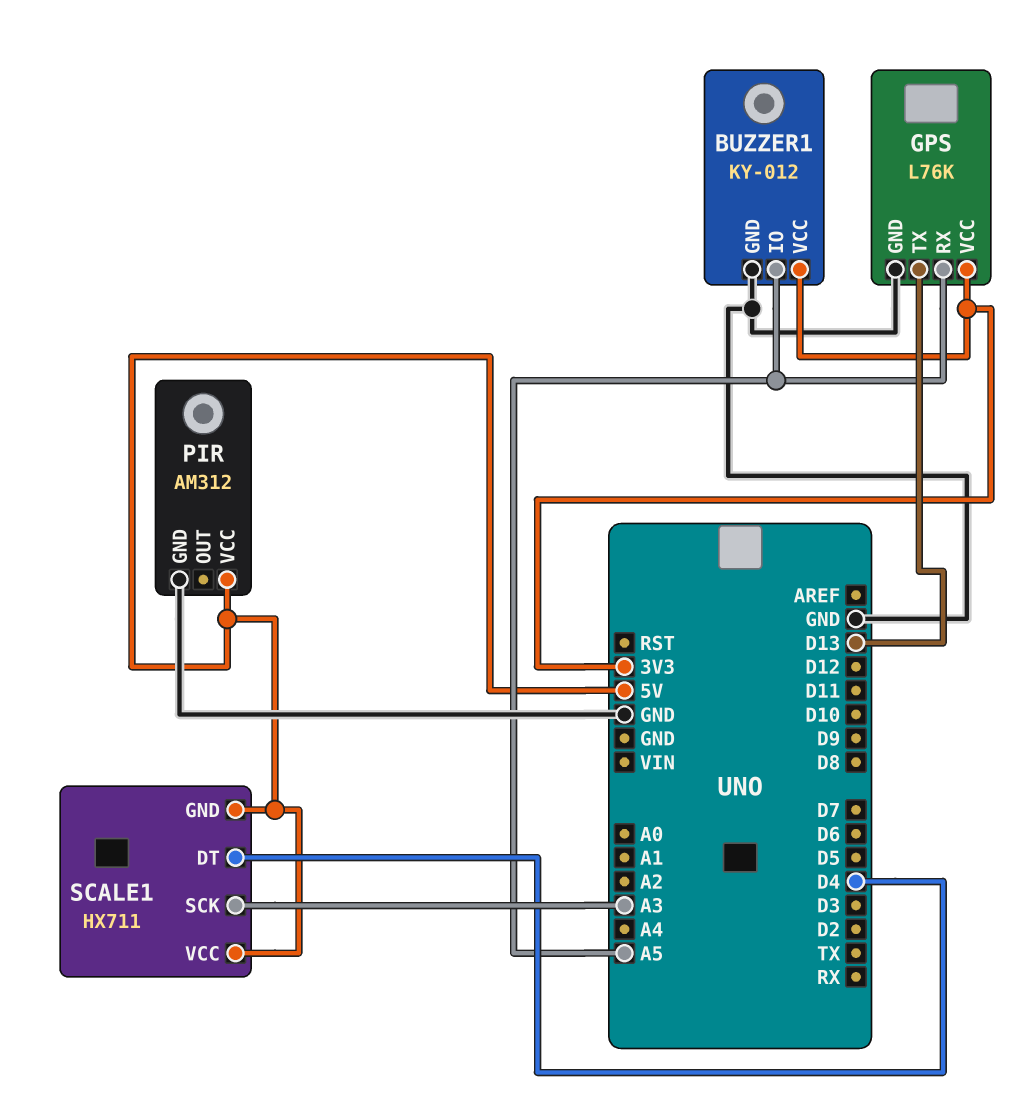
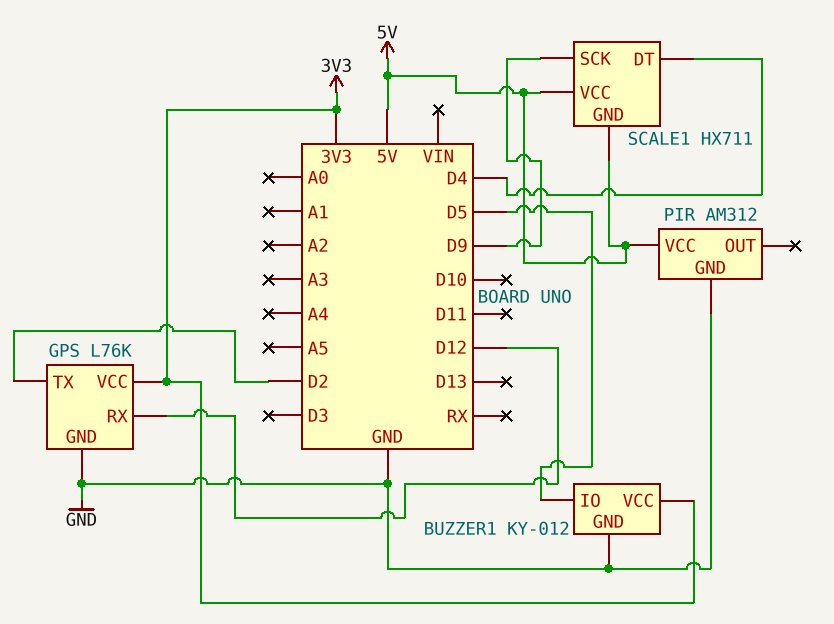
BUZZER1 pin IO: A5 -> D5
GPS pin RX: A5 -> D12
GPS pin TX: D13 -> D2
SCALE1 pin SCK: A3 -> D9

